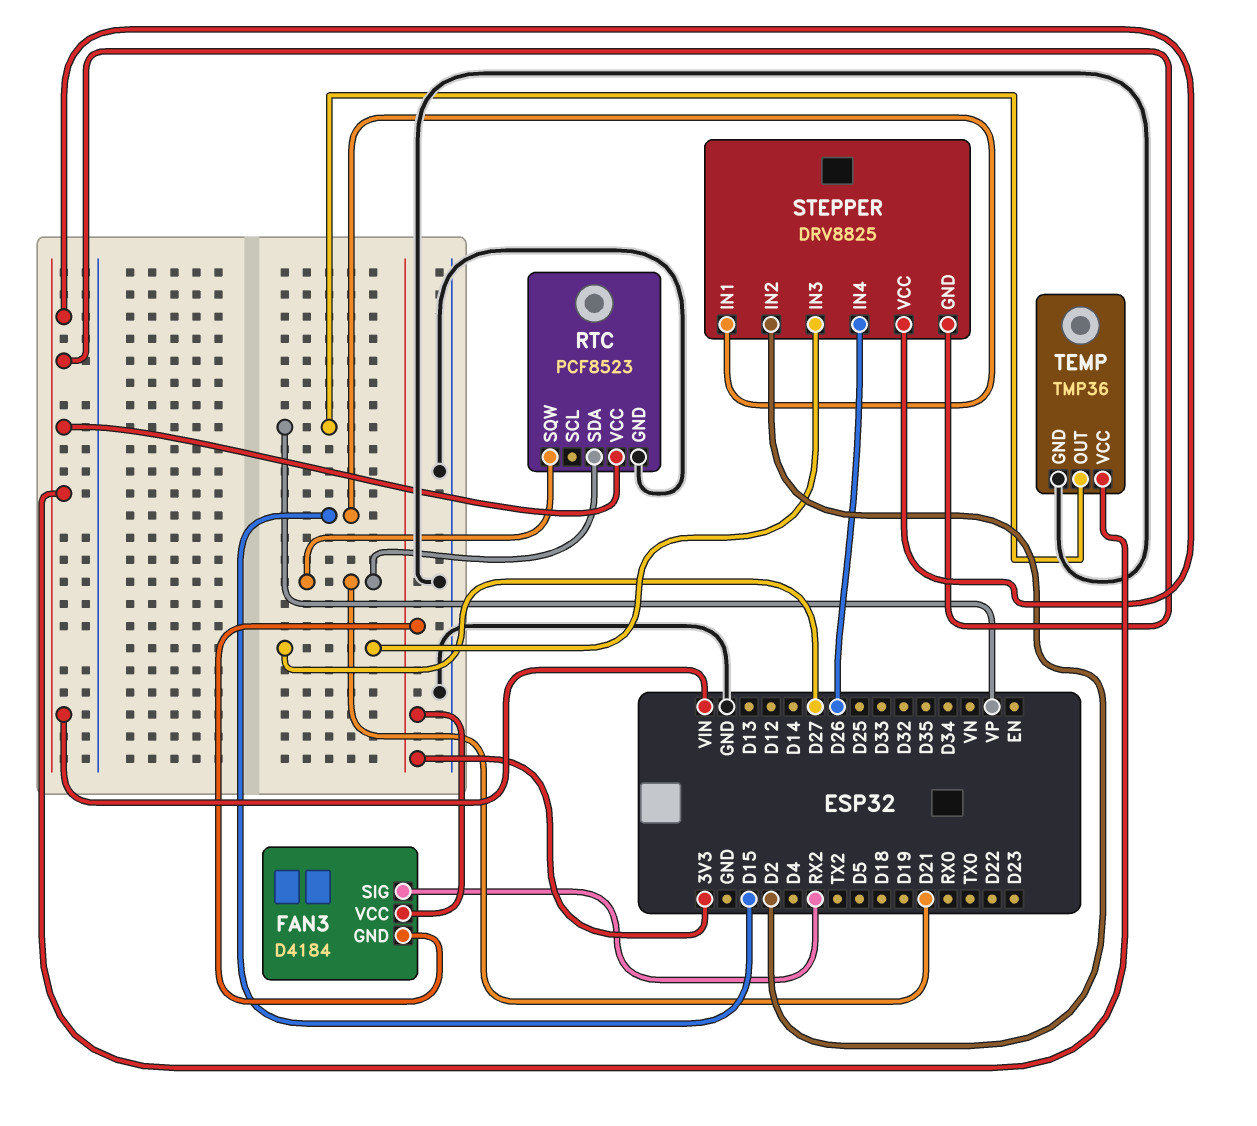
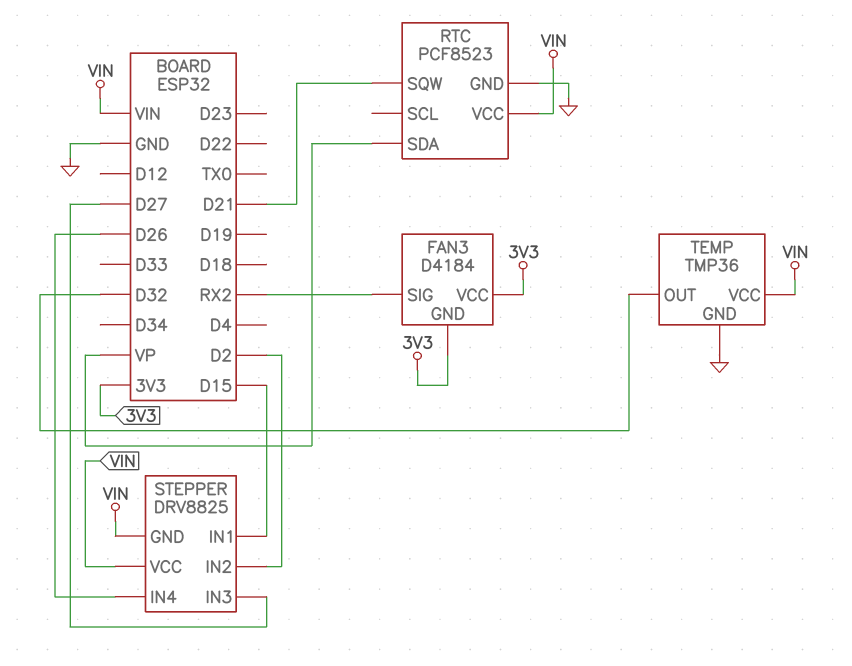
RTC pin SDA: D21 -> VP
TEMP pin OUT: VP -> D32

